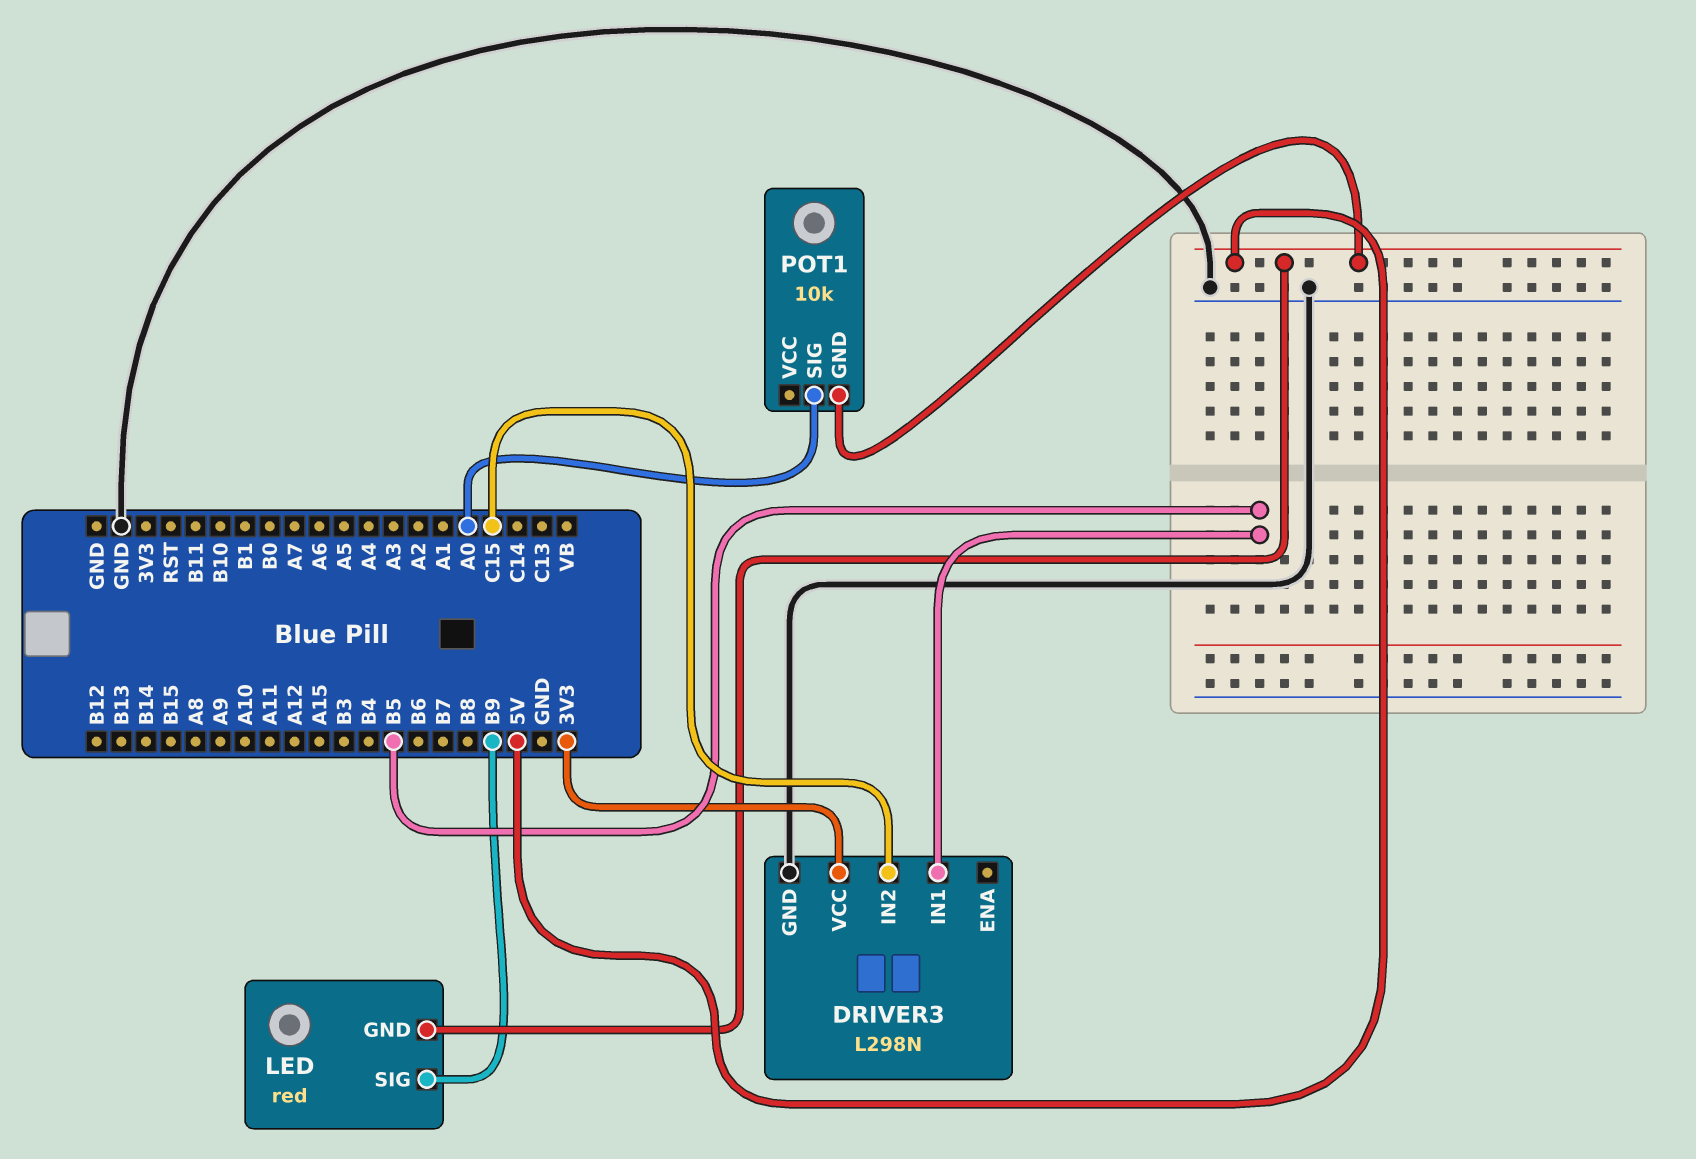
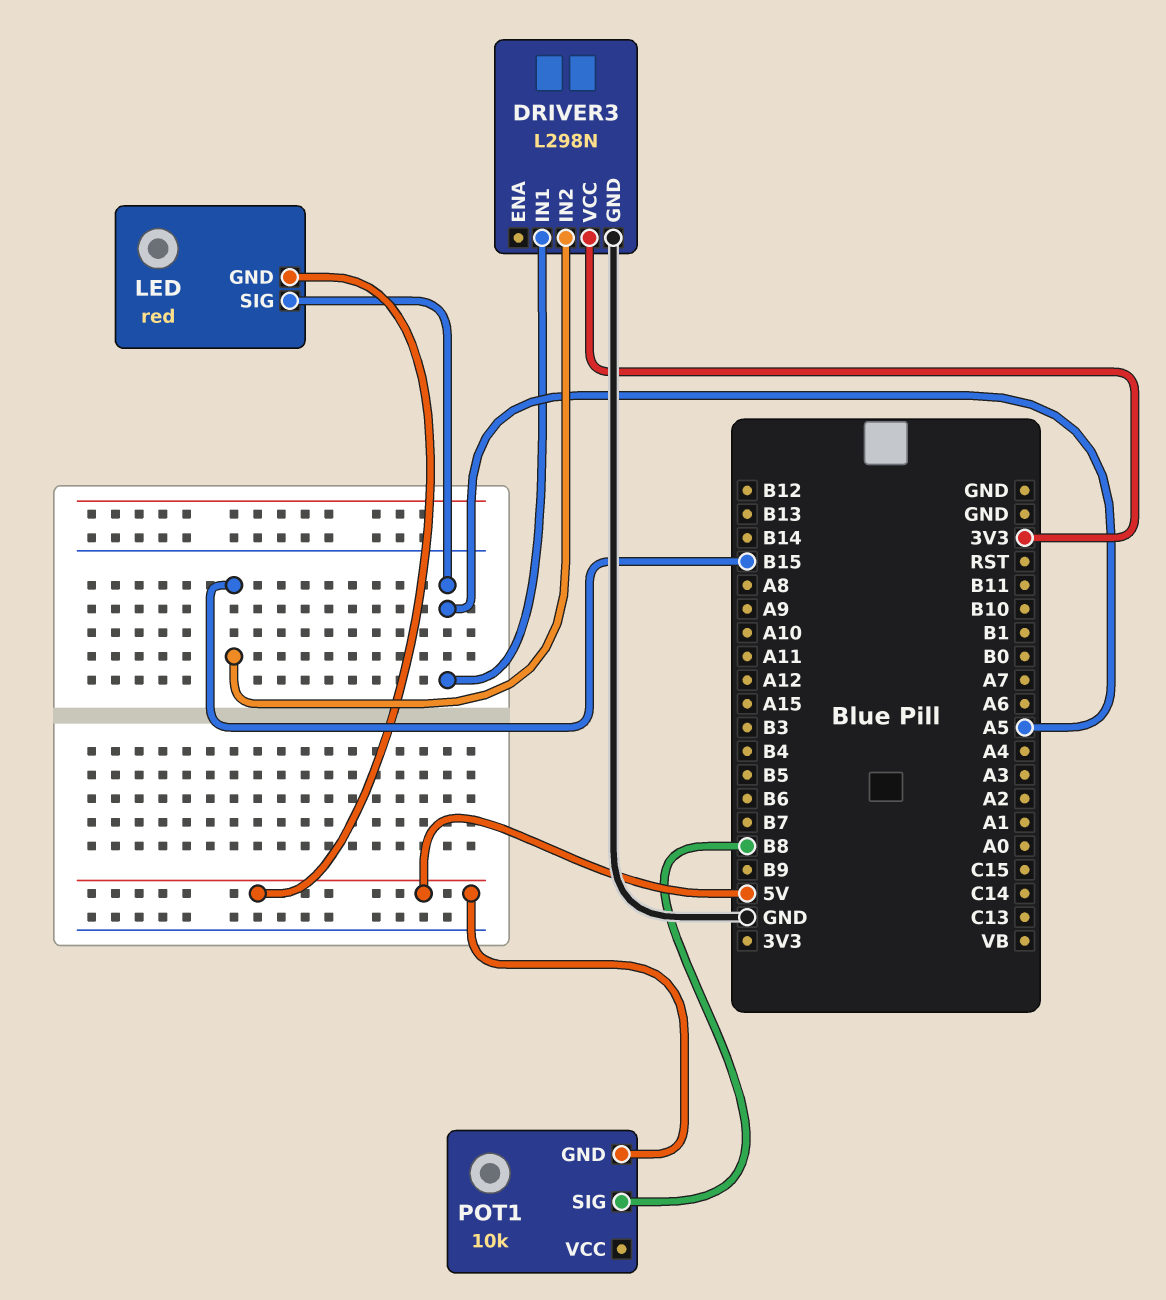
DRIVER3 pin IN1: B5 -> A5
DRIVER3 pin IN2: C15 -> B15
LED pin SIG: B9 -> A5
POT1 pin SIG: A0 -> B8

